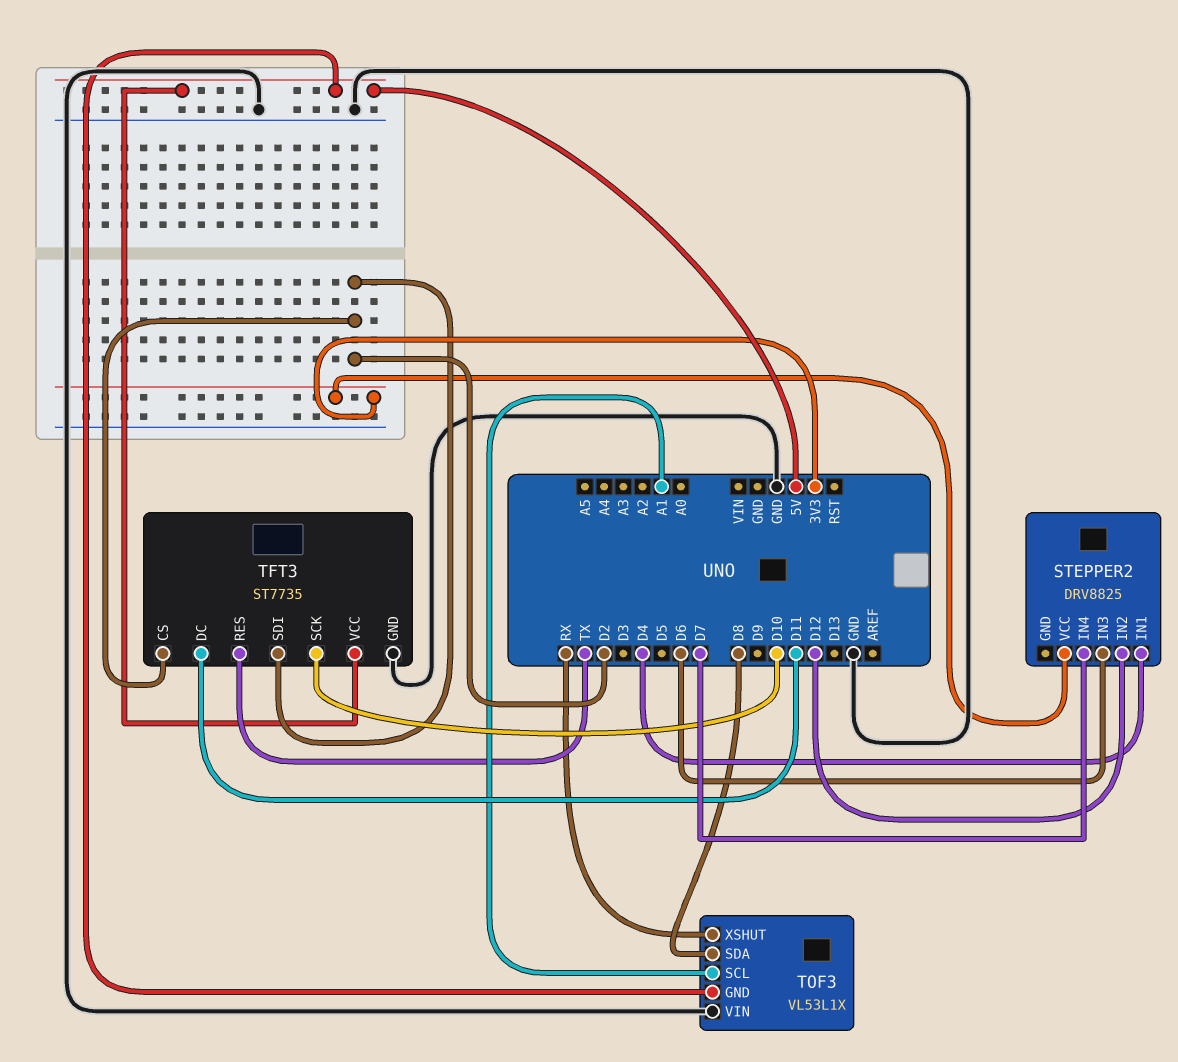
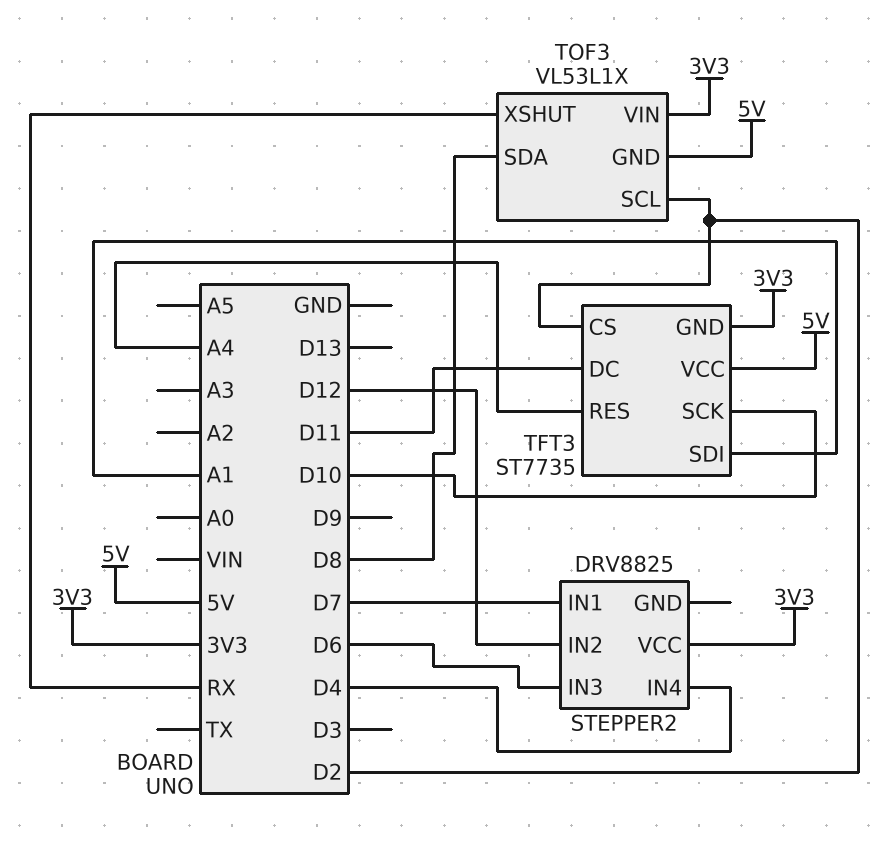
STEPPER2 pin IN1: D4 -> D7
STEPPER2 pin IN4: D7 -> D4
TFT3 pin GND: GND -> 3V3
TFT3 pin RES: TX -> A4
TFT3 pin SDI: D2 -> A1
TOF3 pin SCL: A1 -> D2
TOF3 pin VIN: GND -> 3V3

